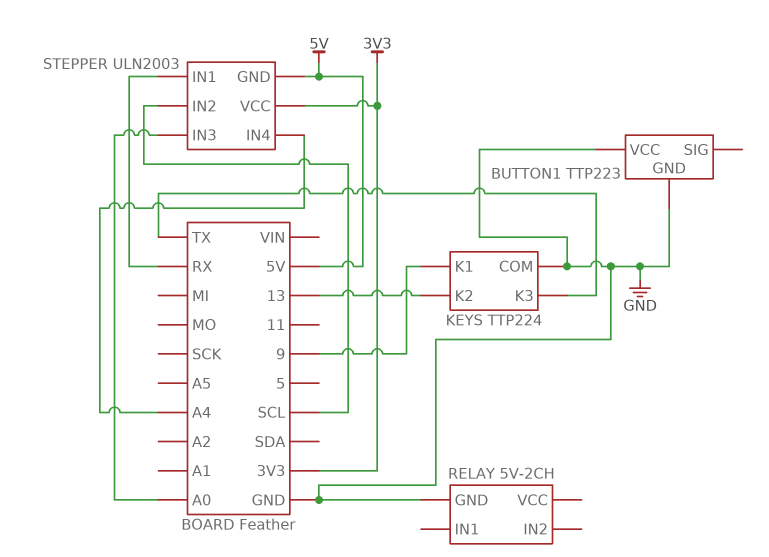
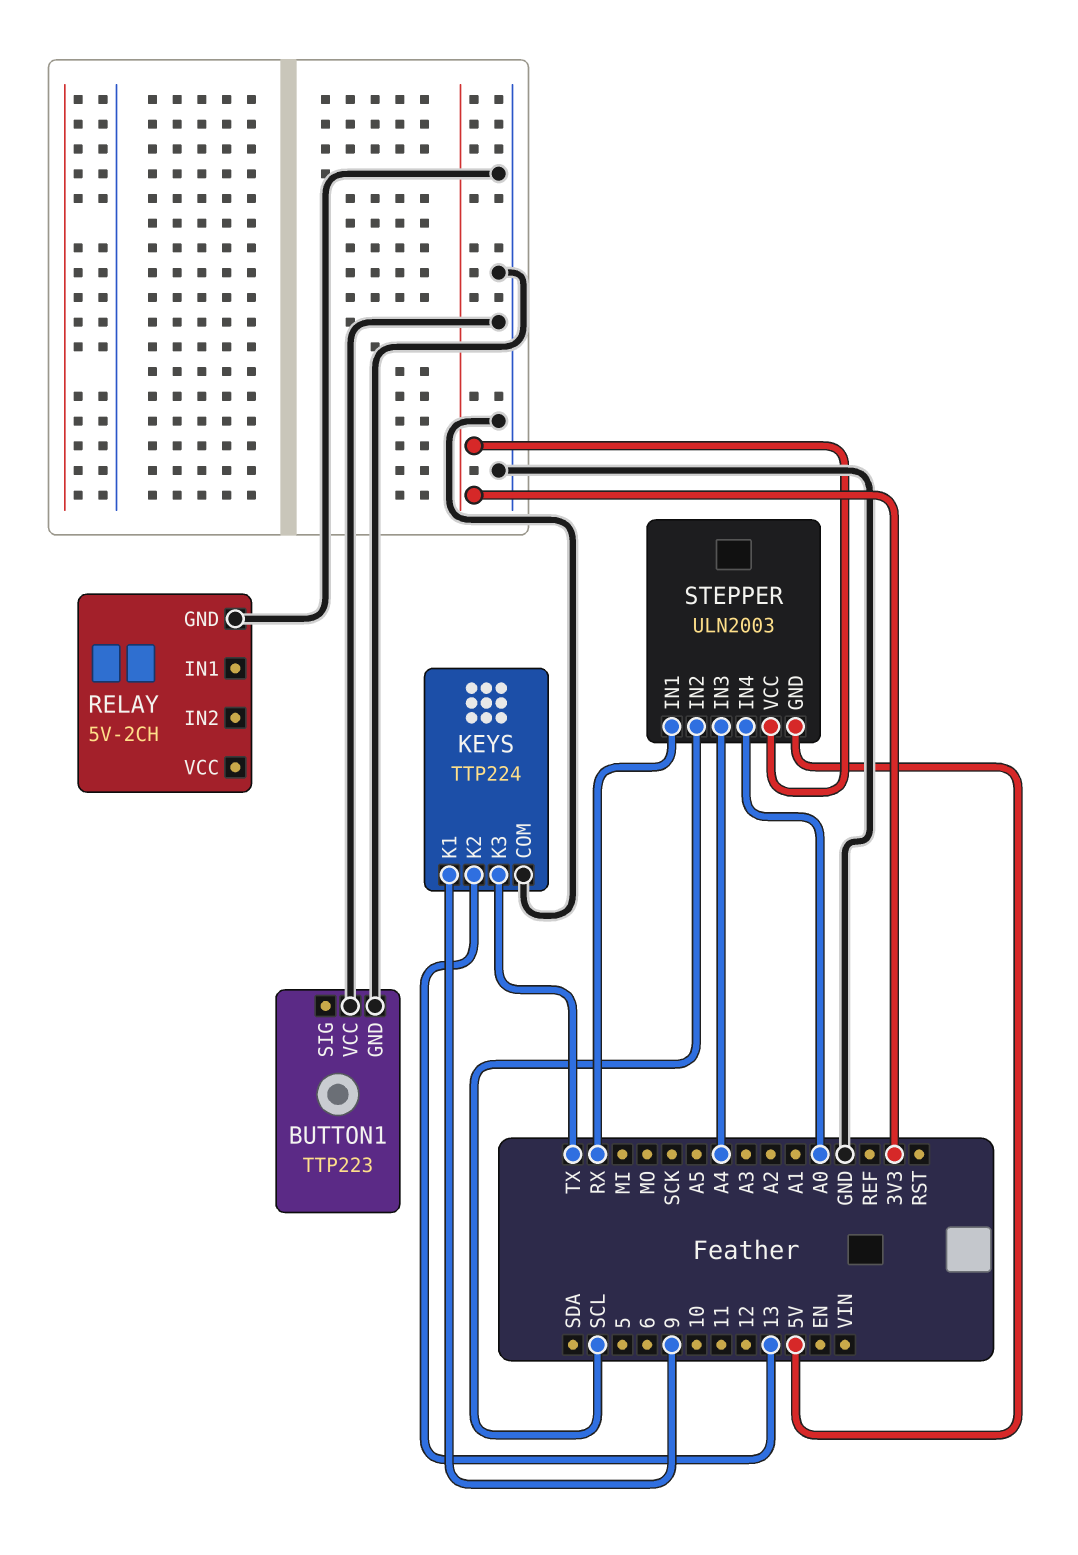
STEPPER pin IN3: A0 -> A4
STEPPER pin IN4: A4 -> A0

